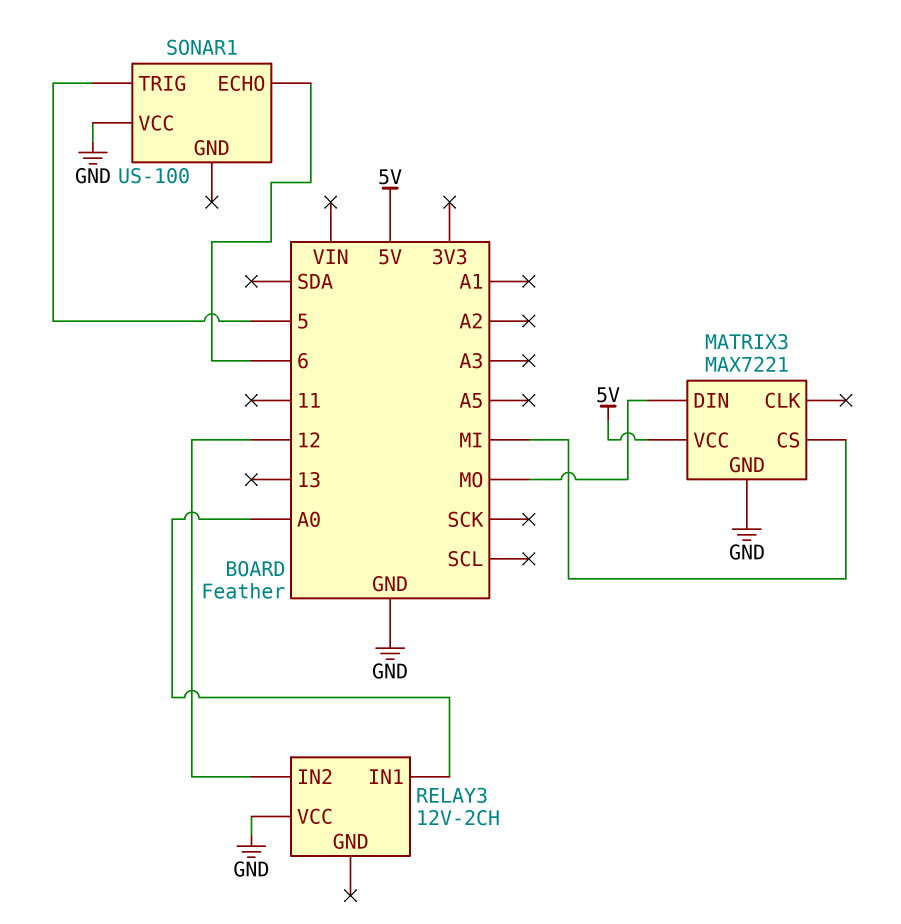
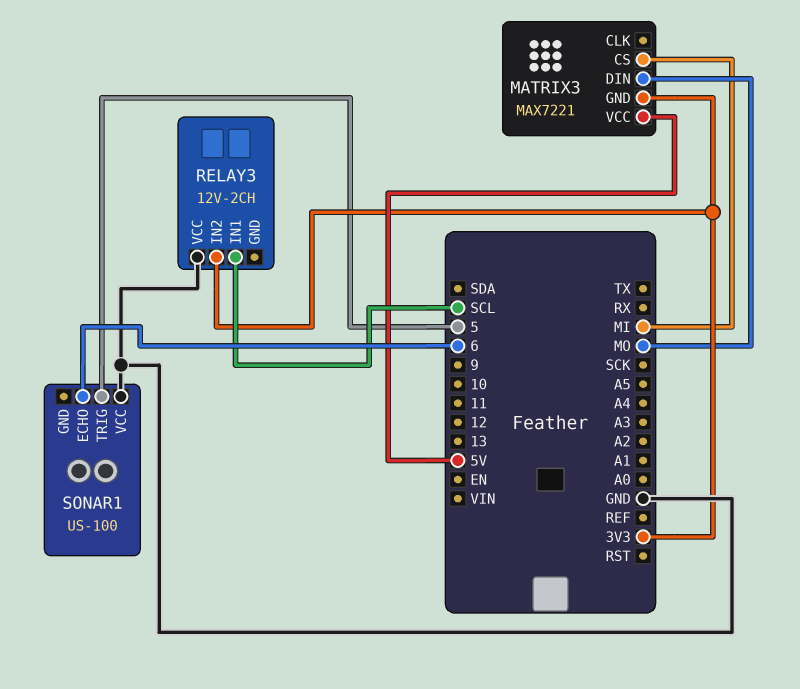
MATRIX3 pin GND: GND -> 3V3
RELAY3 pin IN1: A0 -> SCL
RELAY3 pin IN2: 12 -> 3V3

